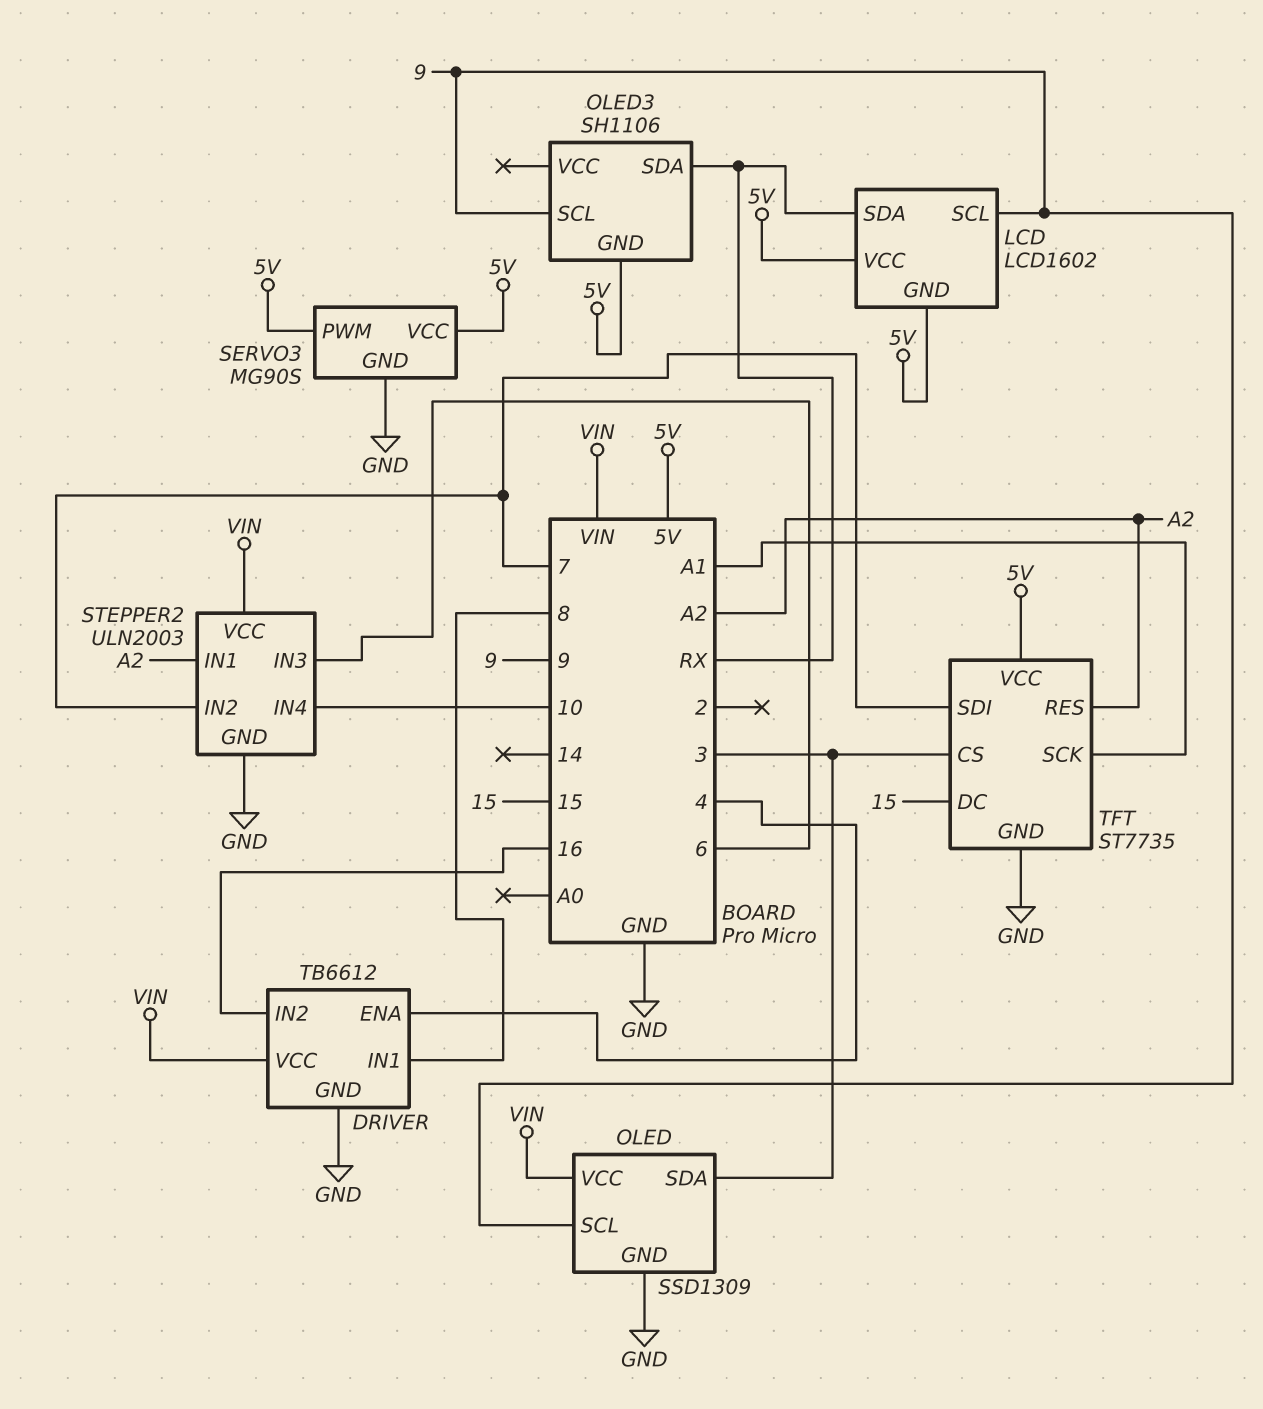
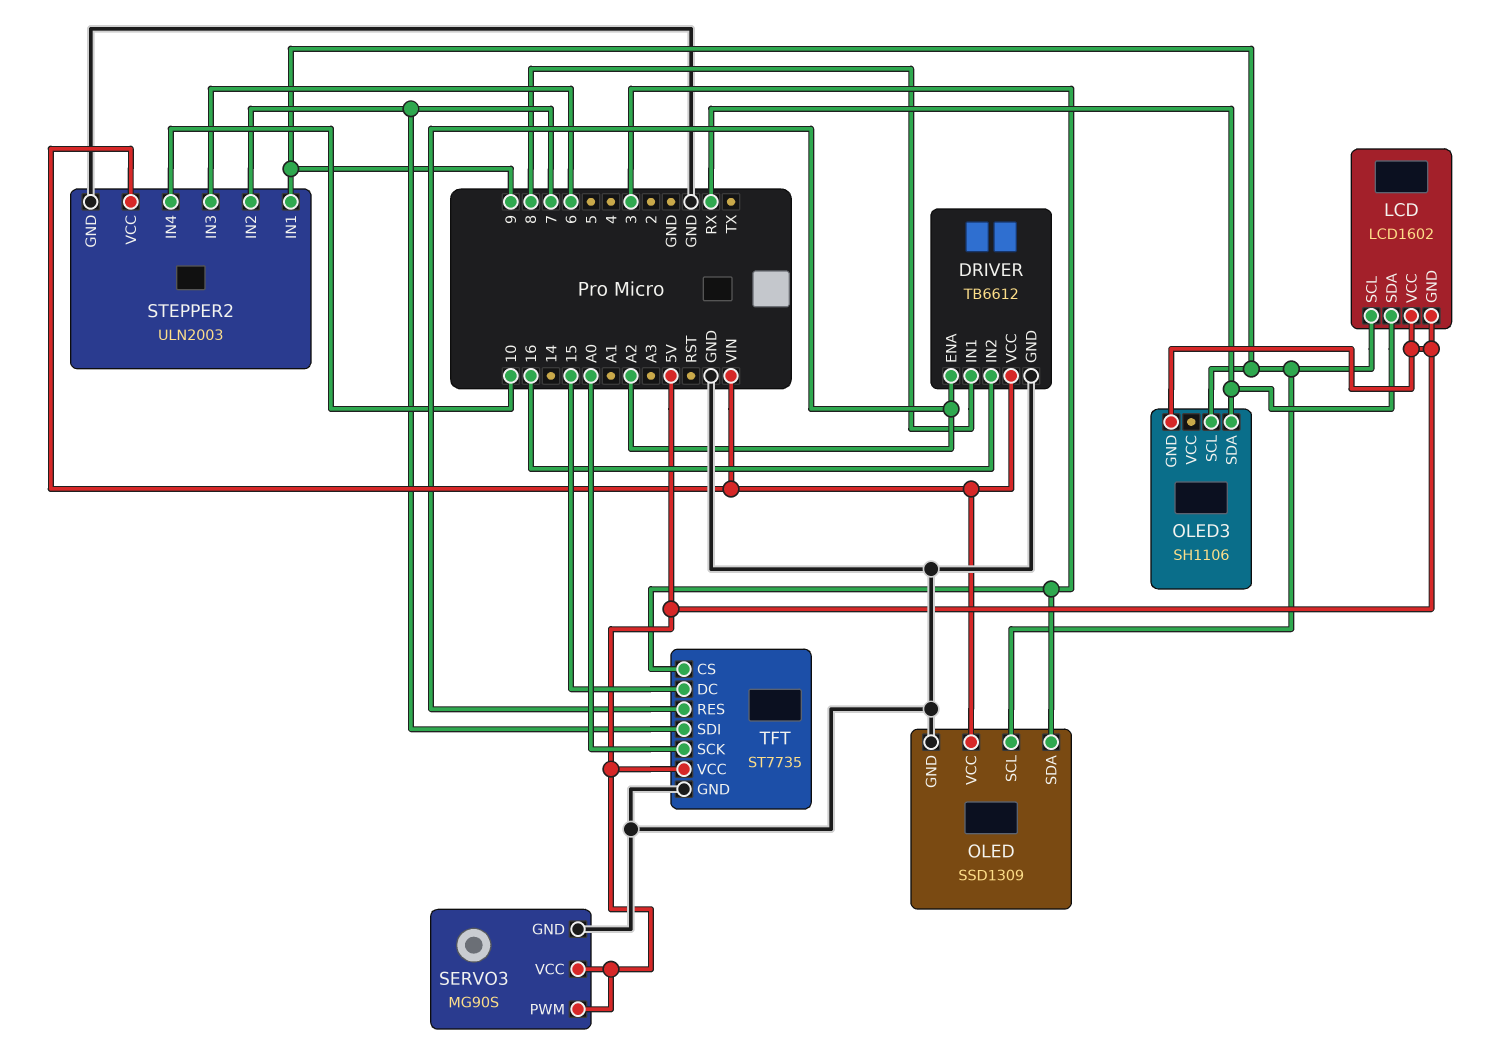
DRIVER pin ENA: 4 -> A2
STEPPER2 pin IN1: A2 -> 9
TFT pin SCK: A1 -> A0

